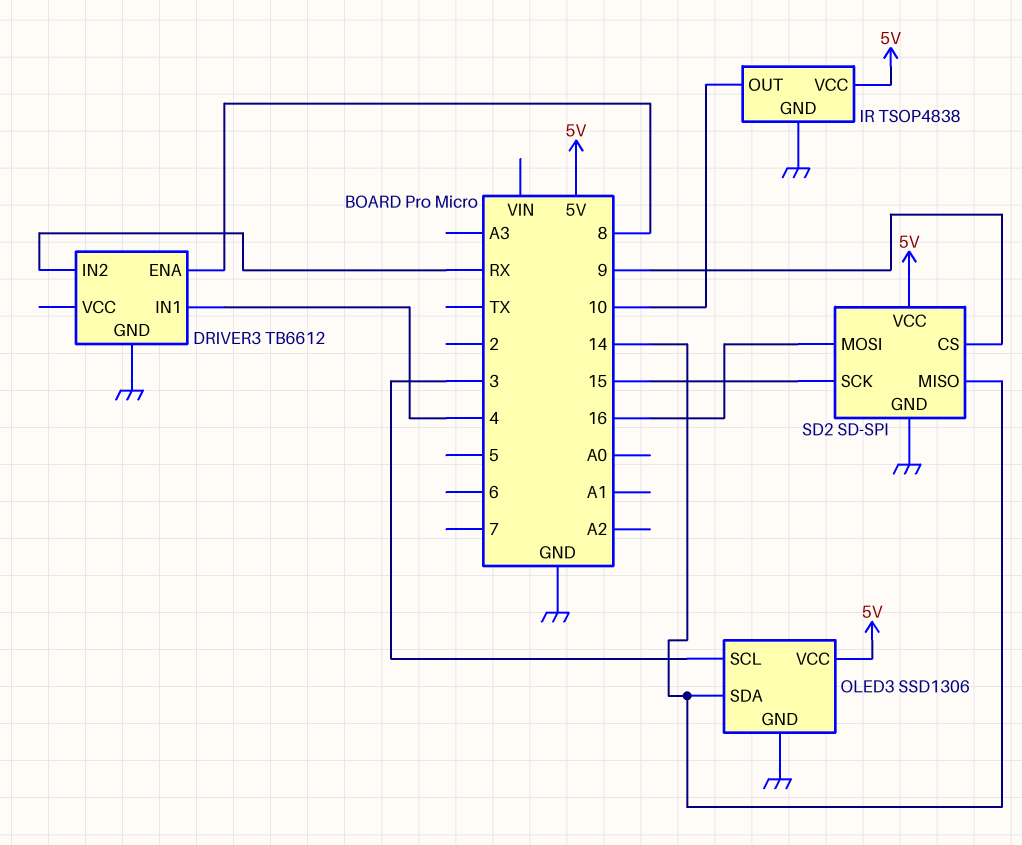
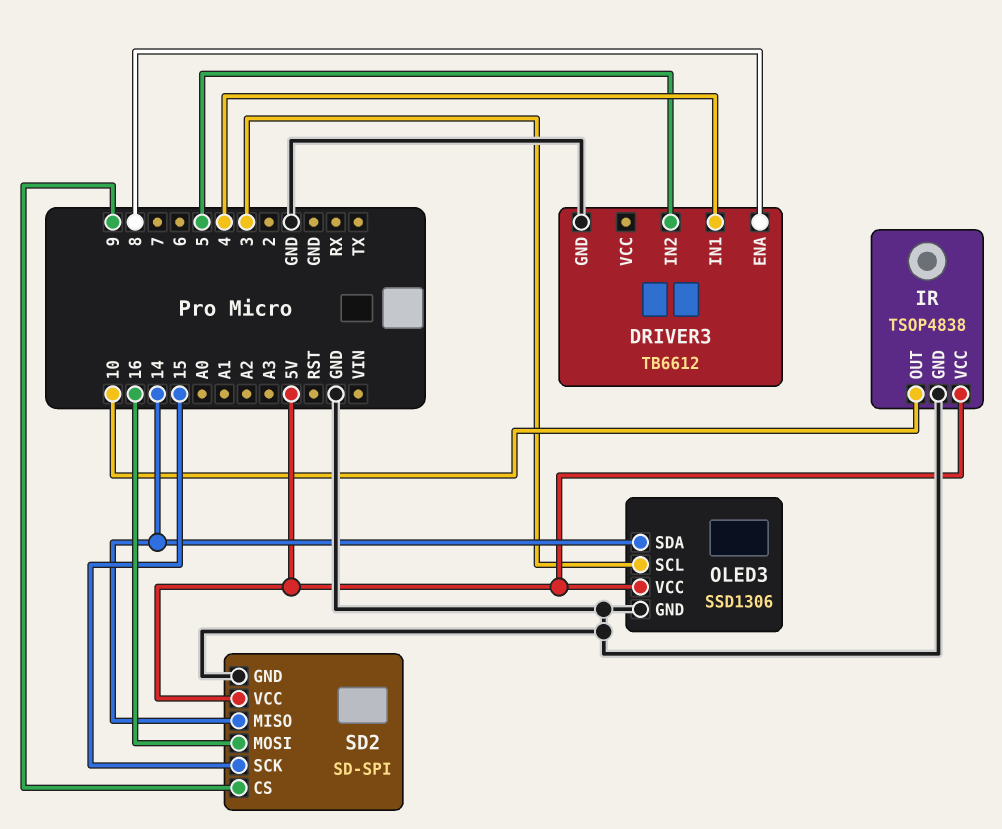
DRIVER3 pin IN2: RX -> 5

